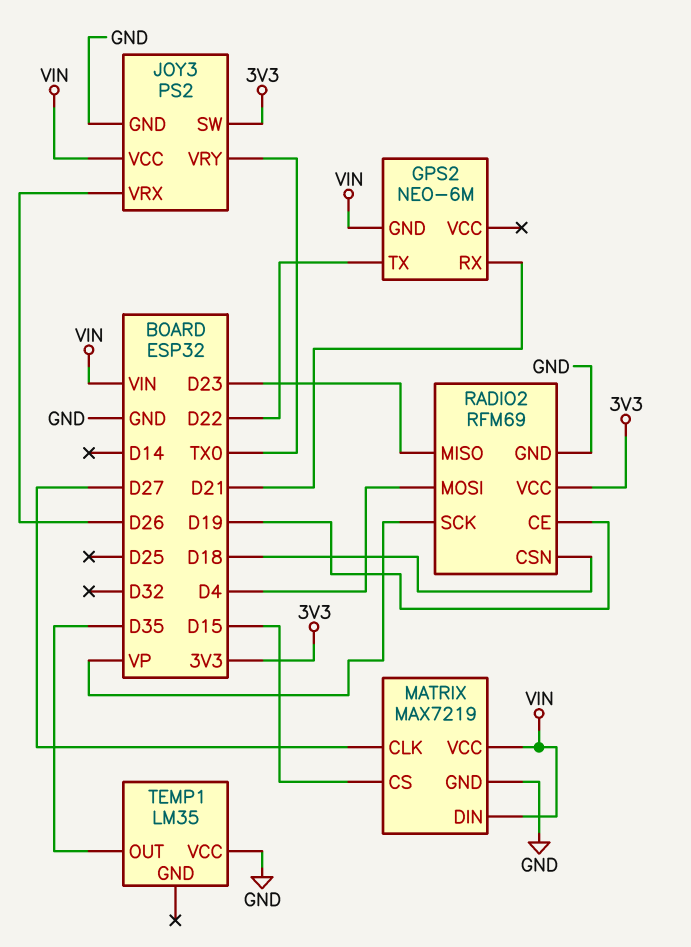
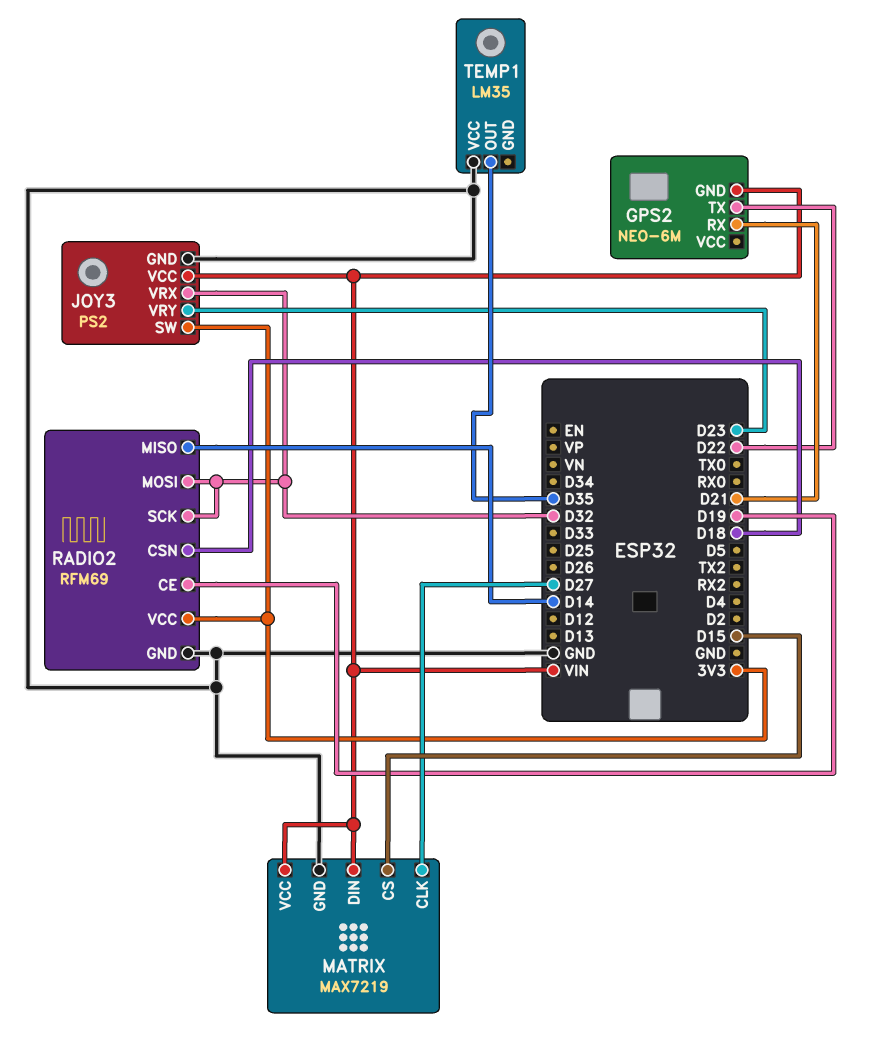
JOY3 pin VRX: D26 -> D32
JOY3 pin VRY: TX0 -> D23
RADIO2 pin MISO: D23 -> D14
RADIO2 pin MOSI: D4 -> D32
RADIO2 pin SCK: VP -> D32

